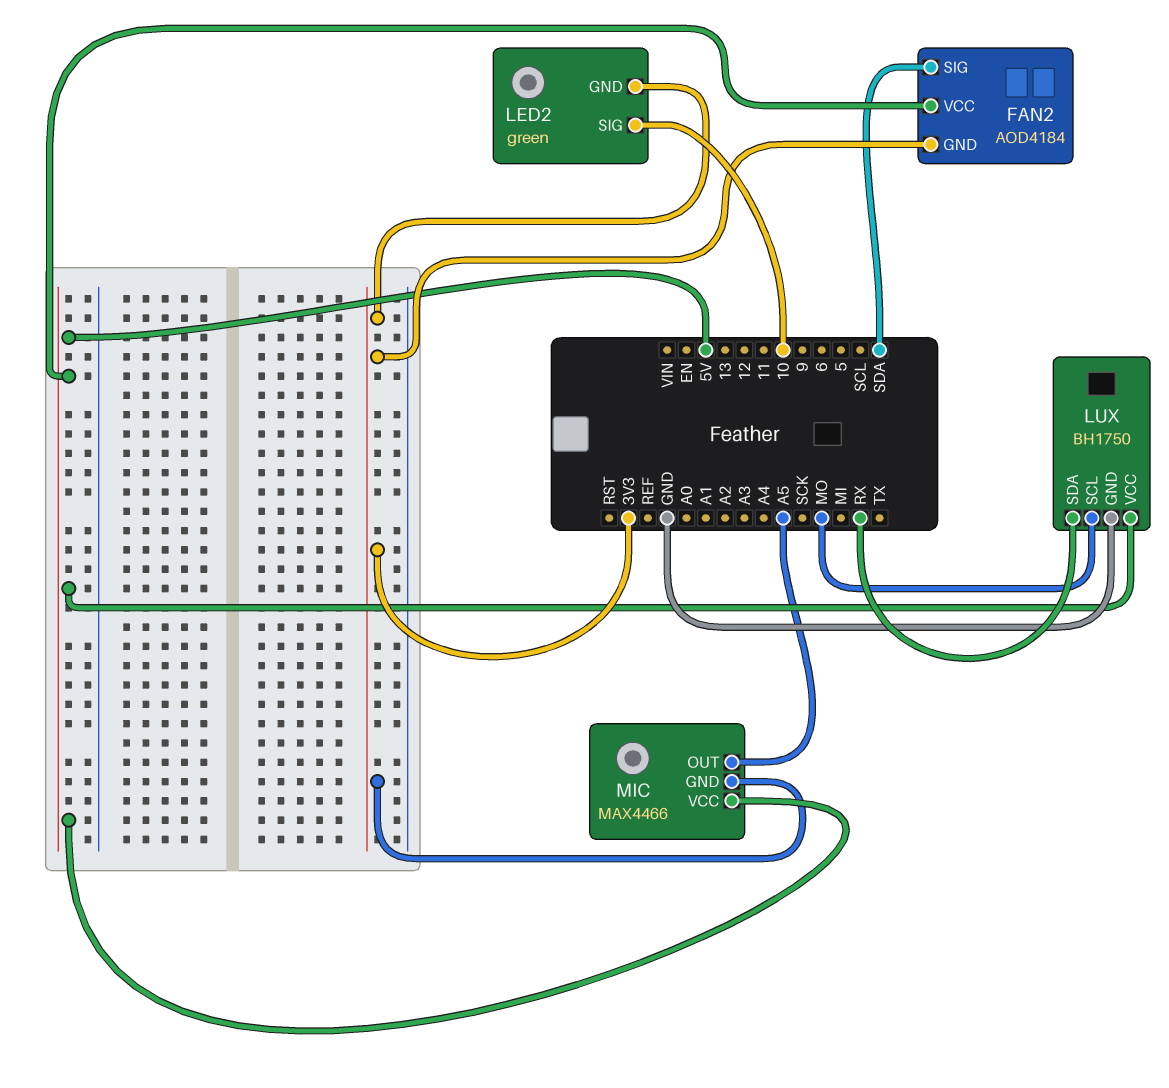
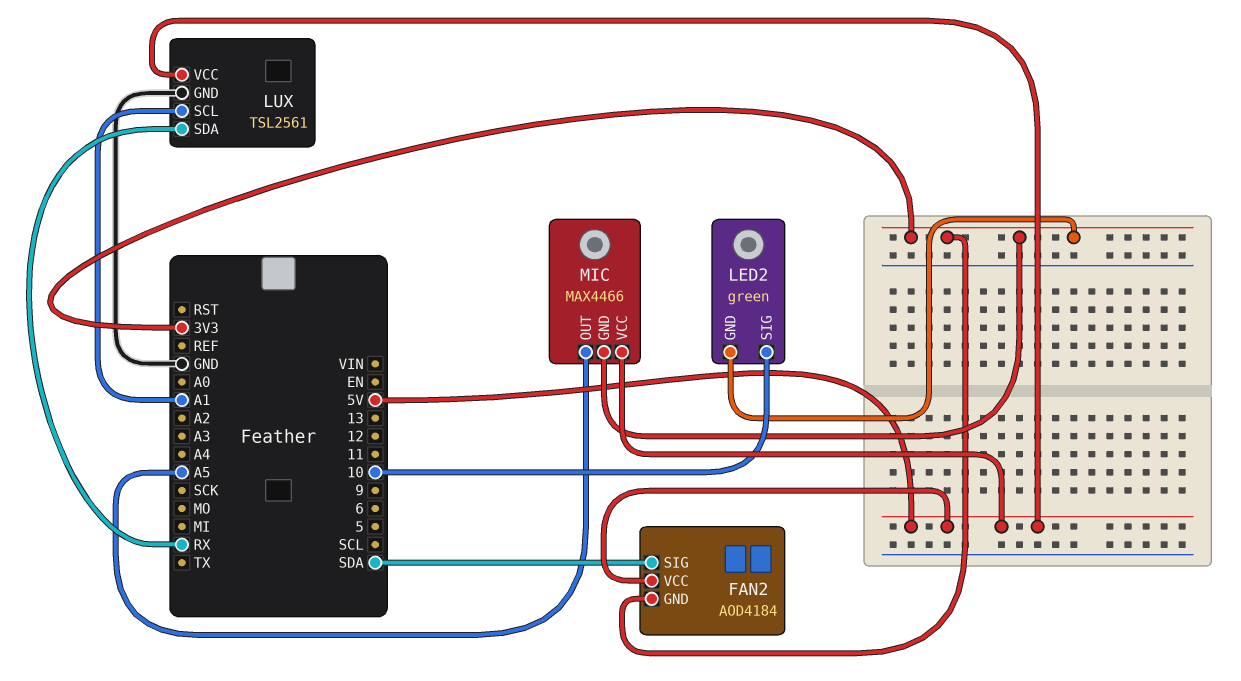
LUX: BH1750 -> TSL2561
LUX pin SCL: MO -> A1

